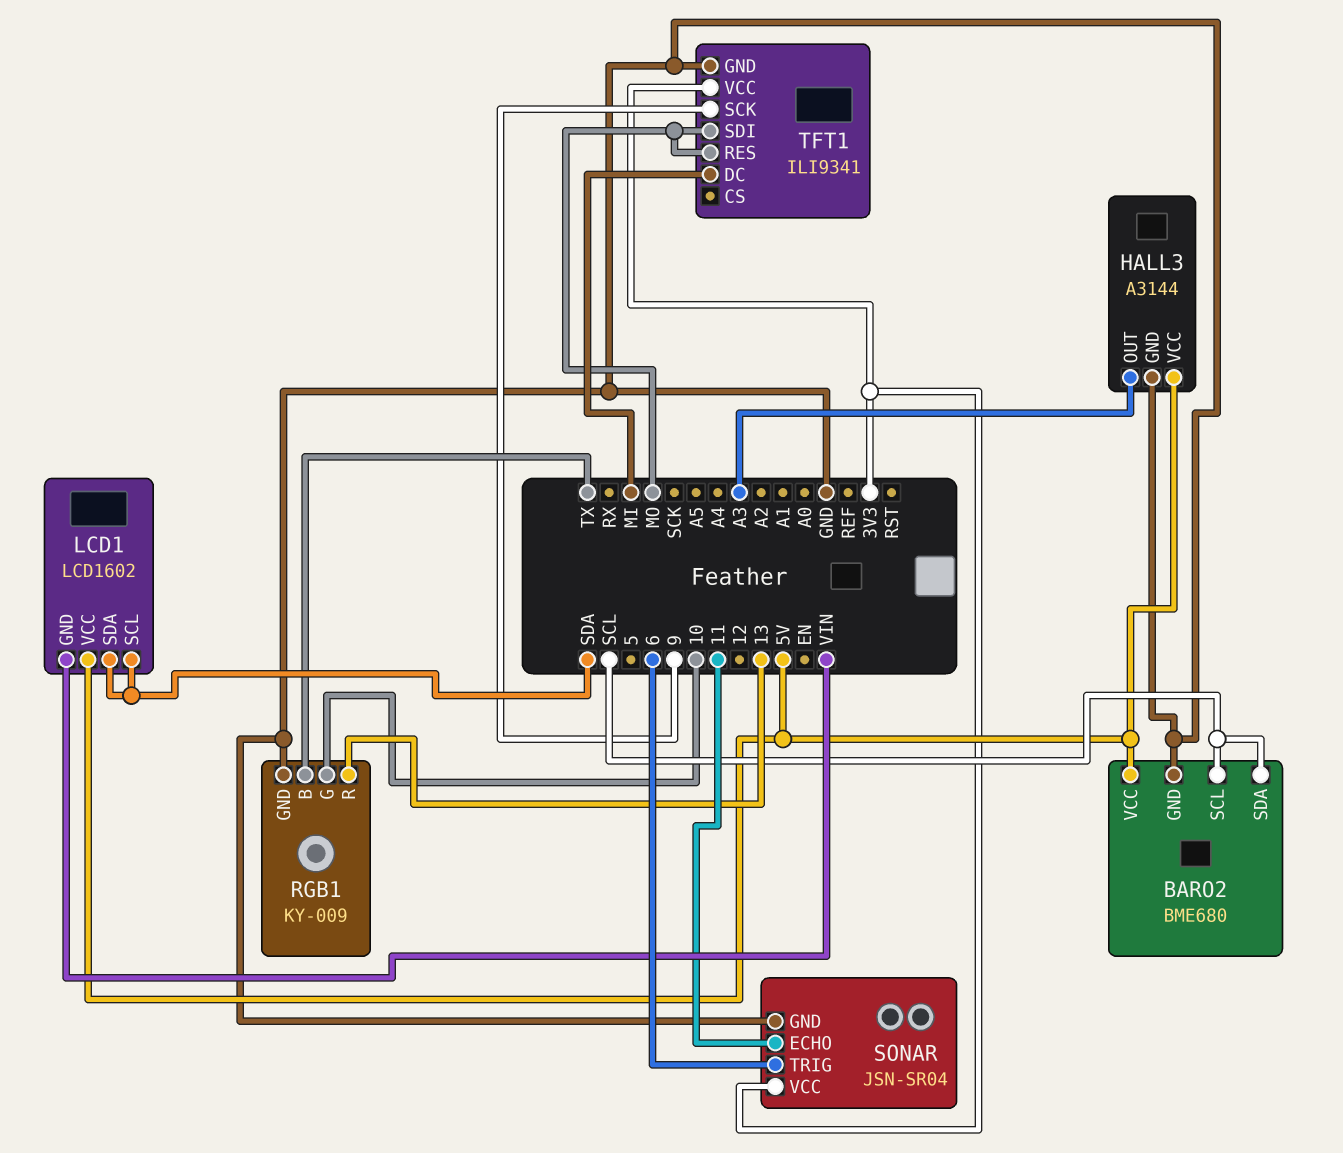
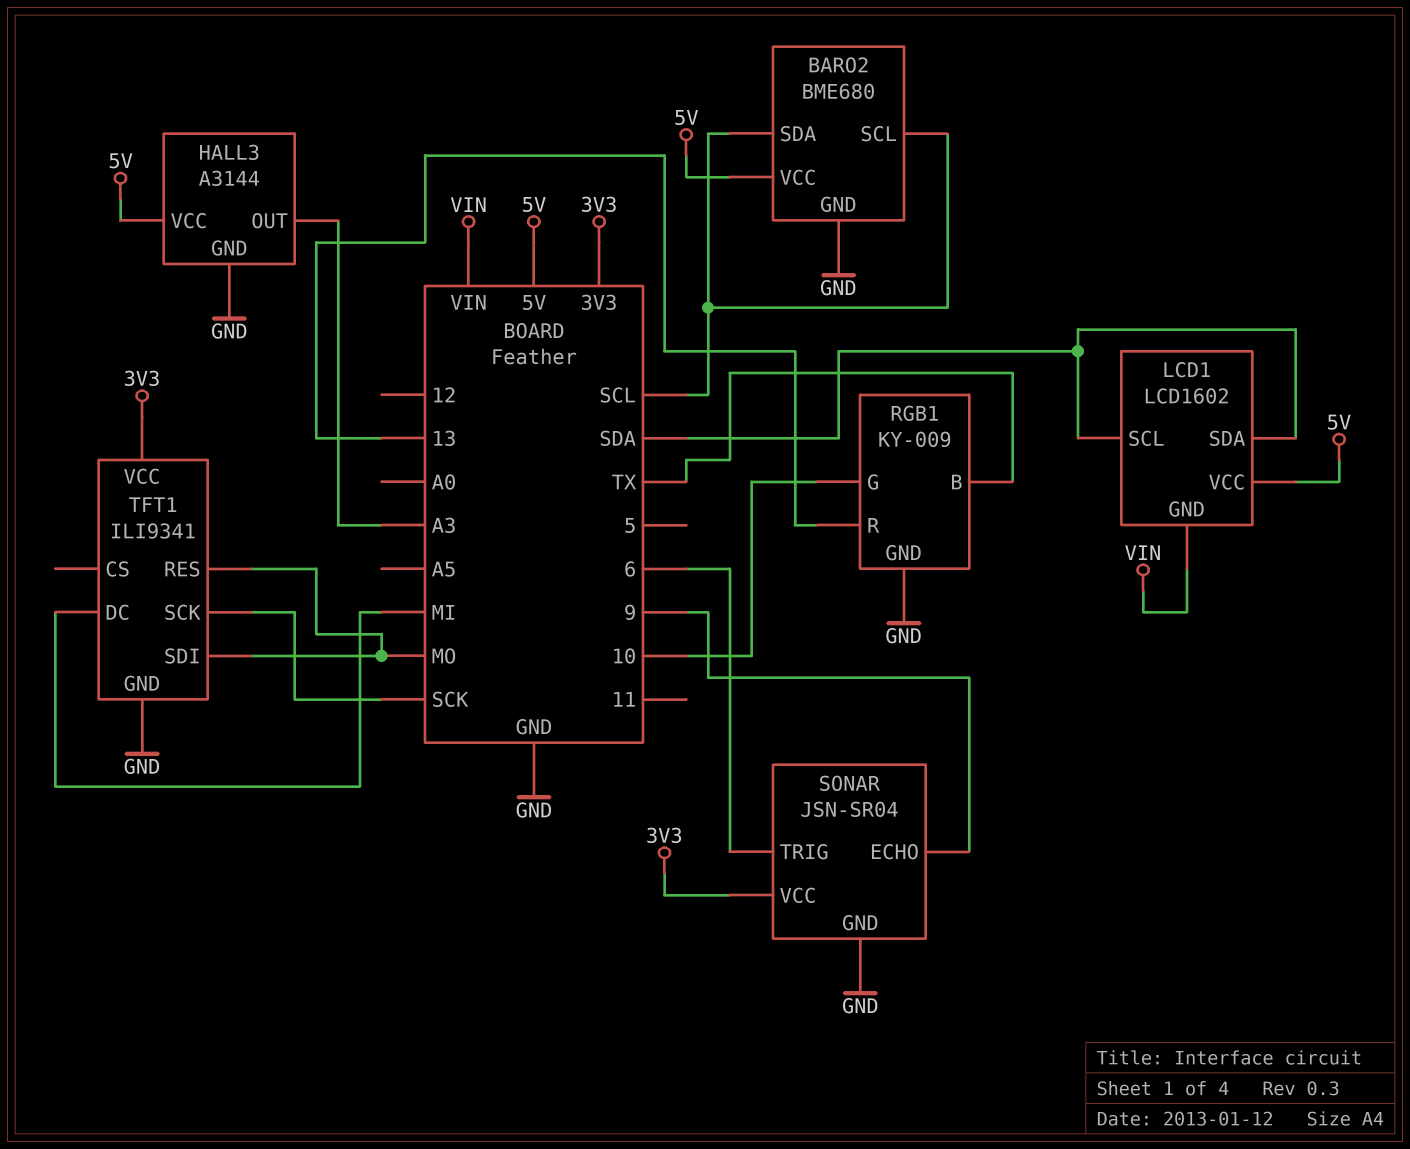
SONAR pin ECHO: 11 -> 9
TFT1 pin SCK: 9 -> SCK

